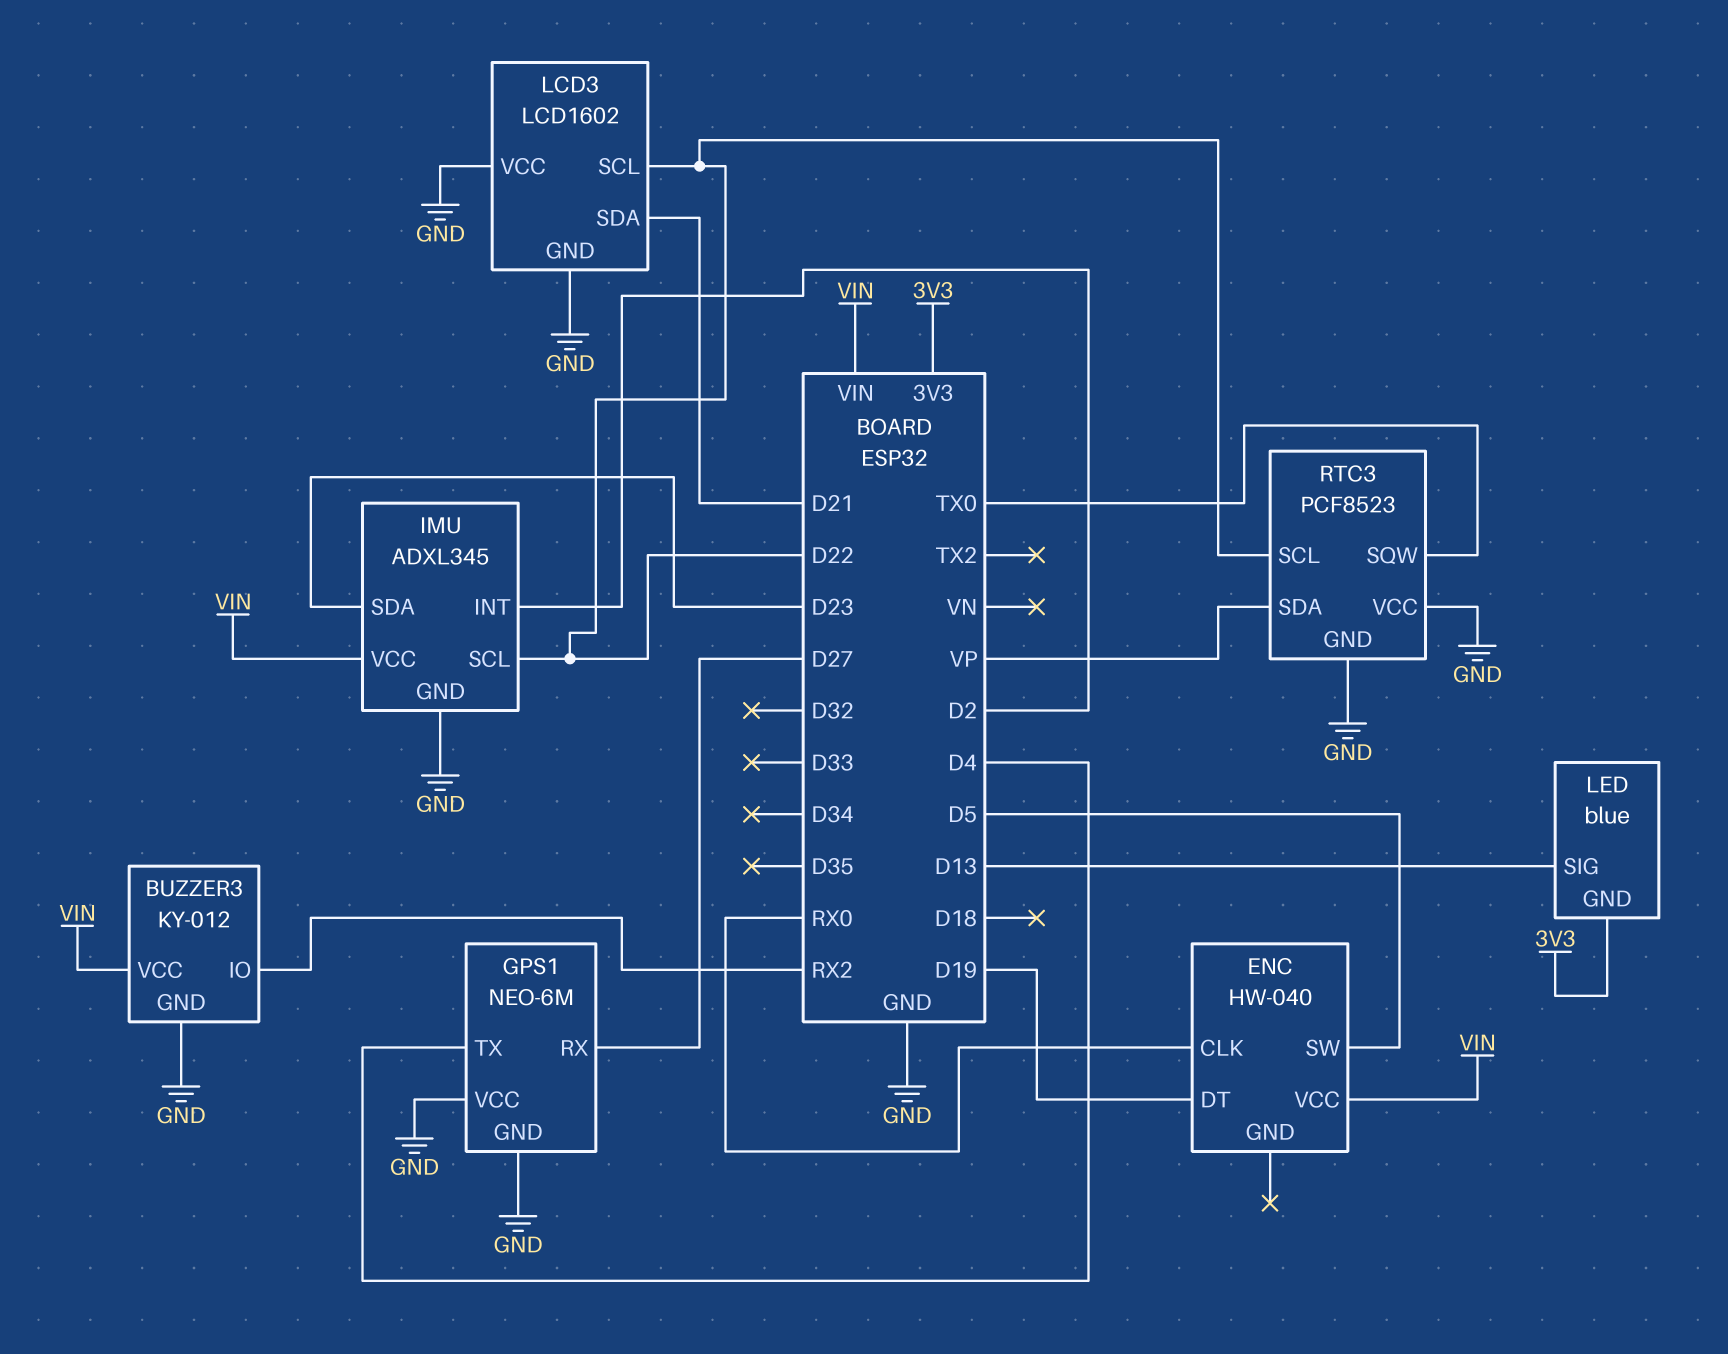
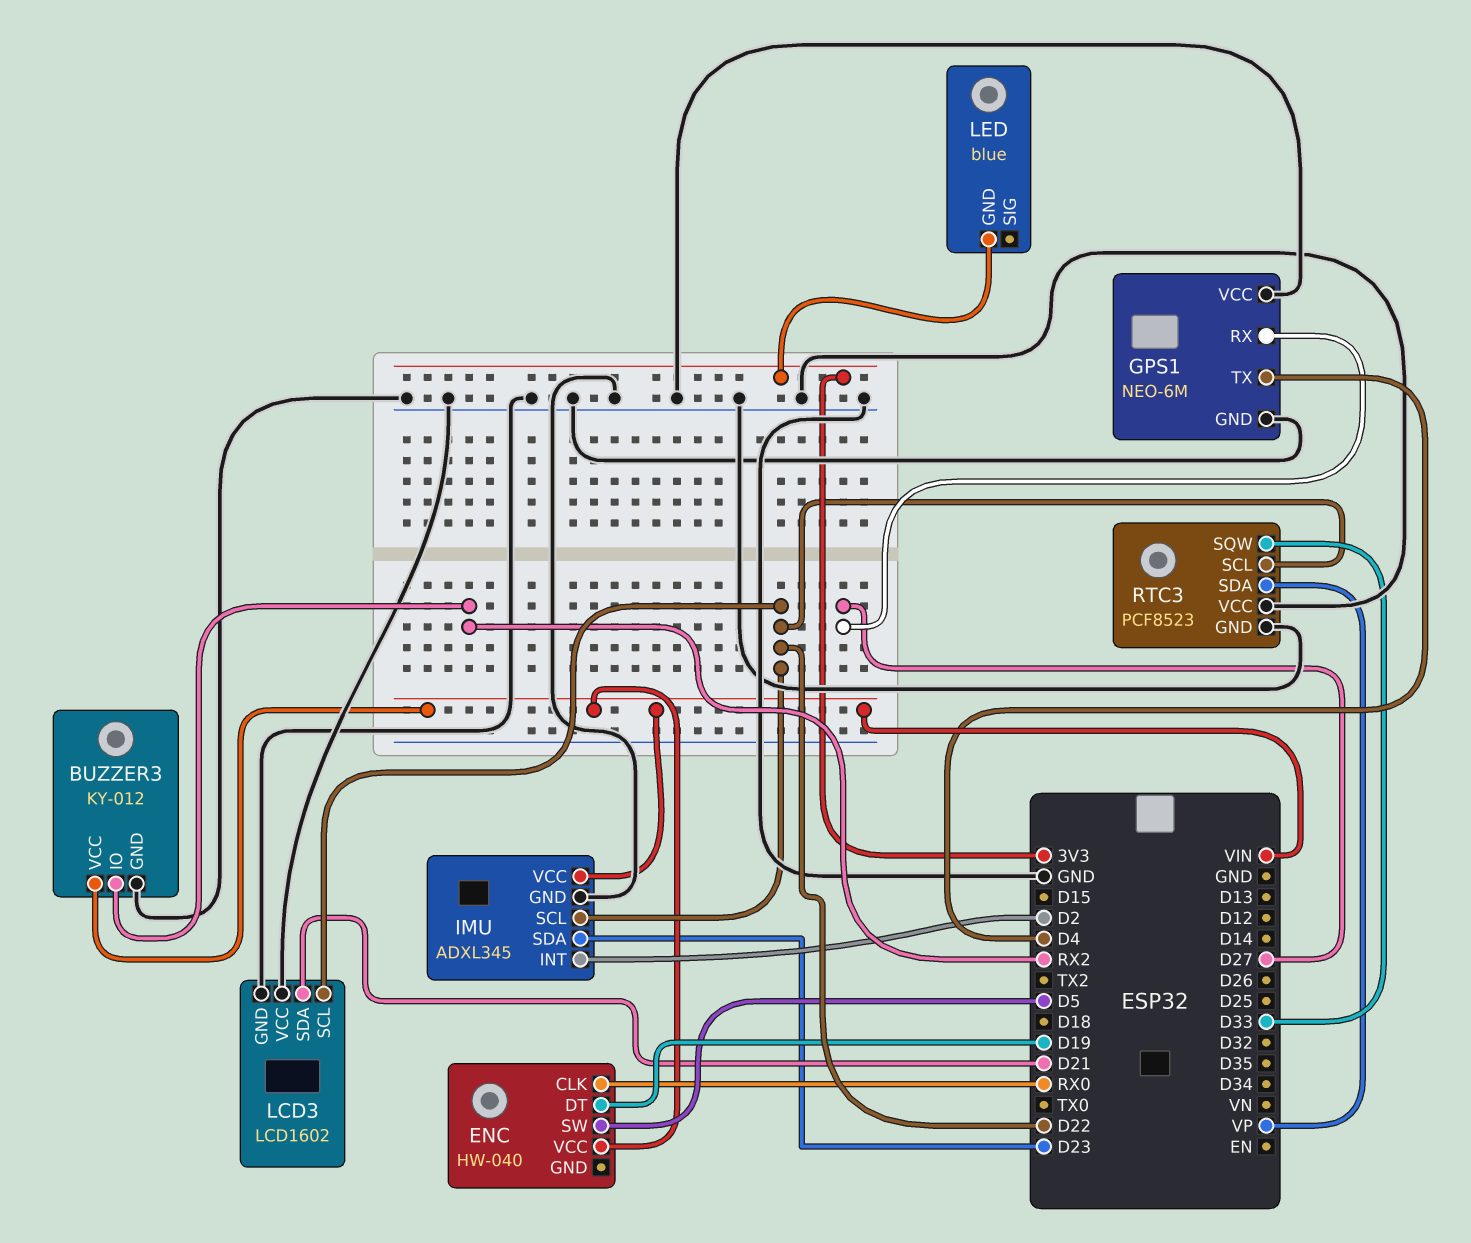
LED pin SIG: D13 -> none
RTC3 pin SQW: TX0 -> D33

